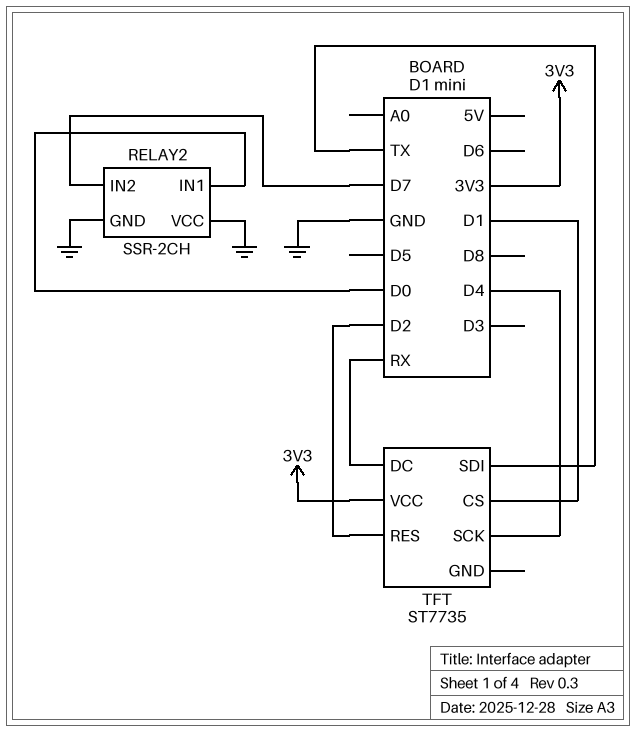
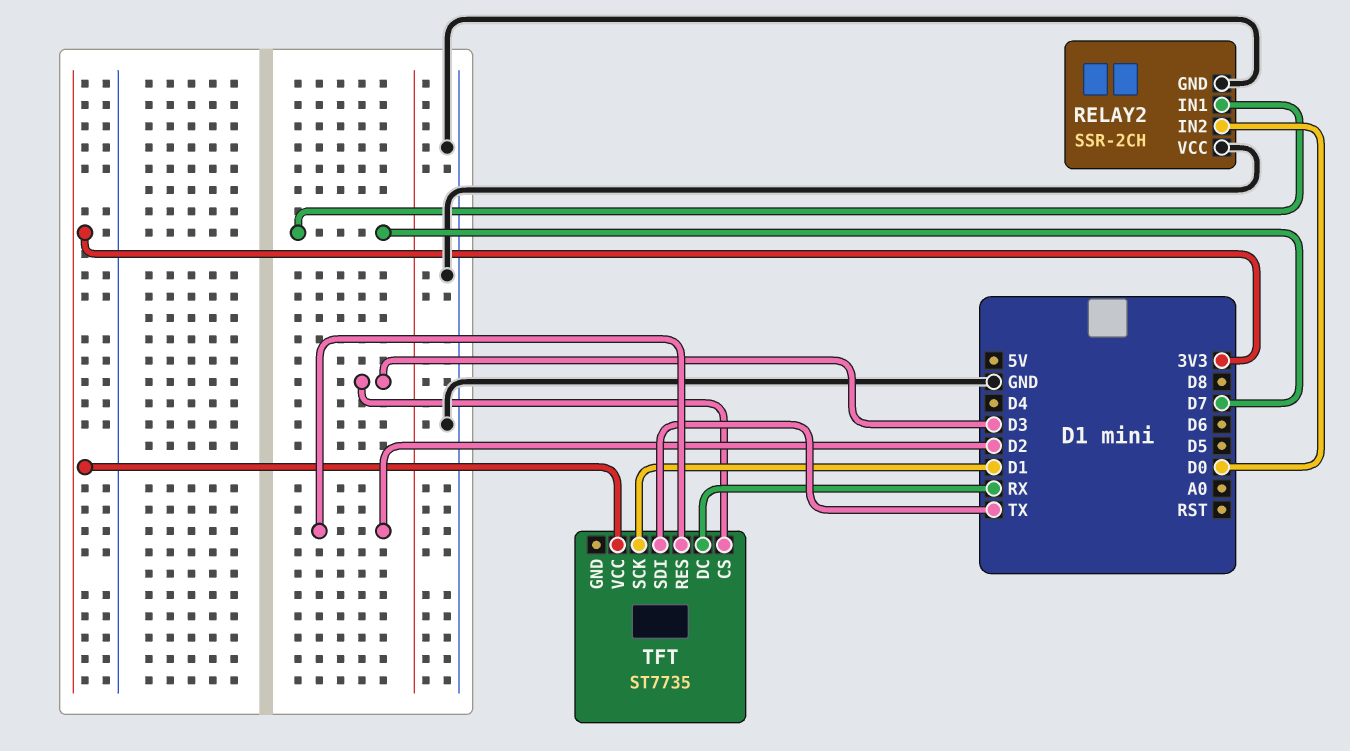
RELAY2 pin IN1: D0 -> D7
RELAY2 pin IN2: D7 -> D0
TFT pin CS: D1 -> D3
TFT pin SCK: D4 -> D1

